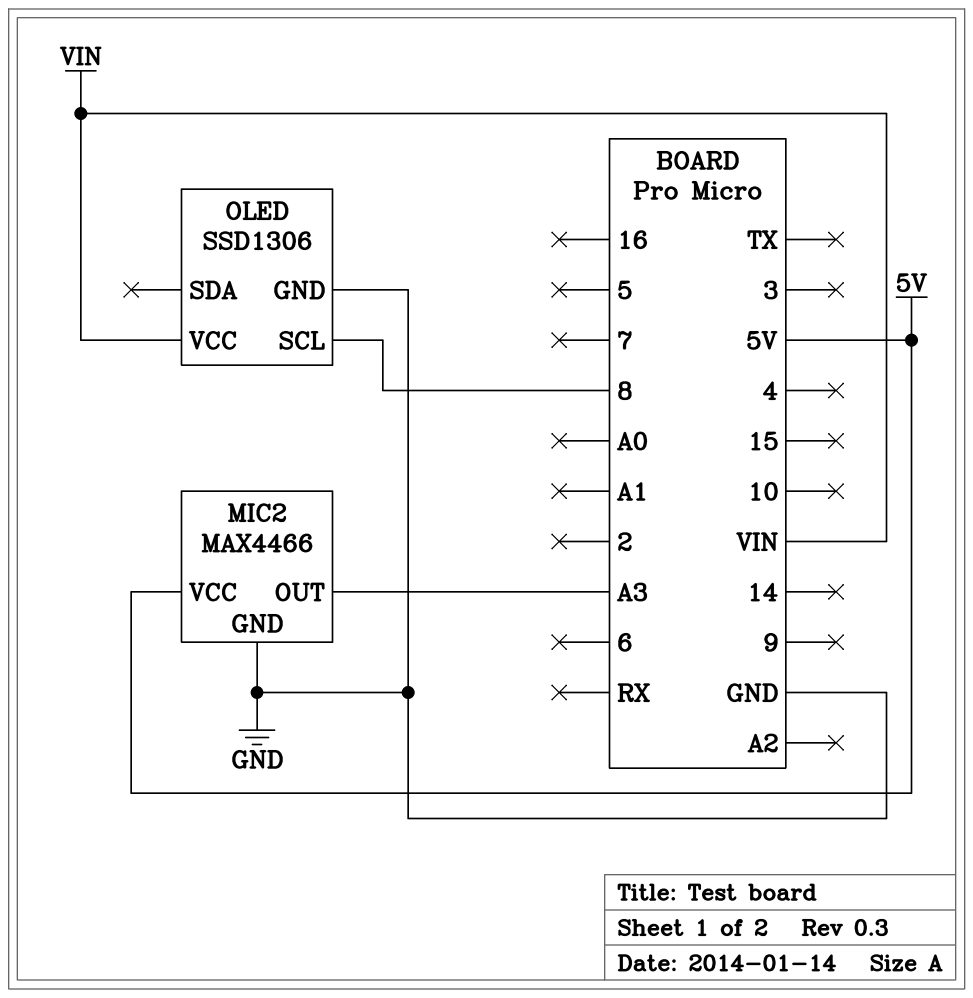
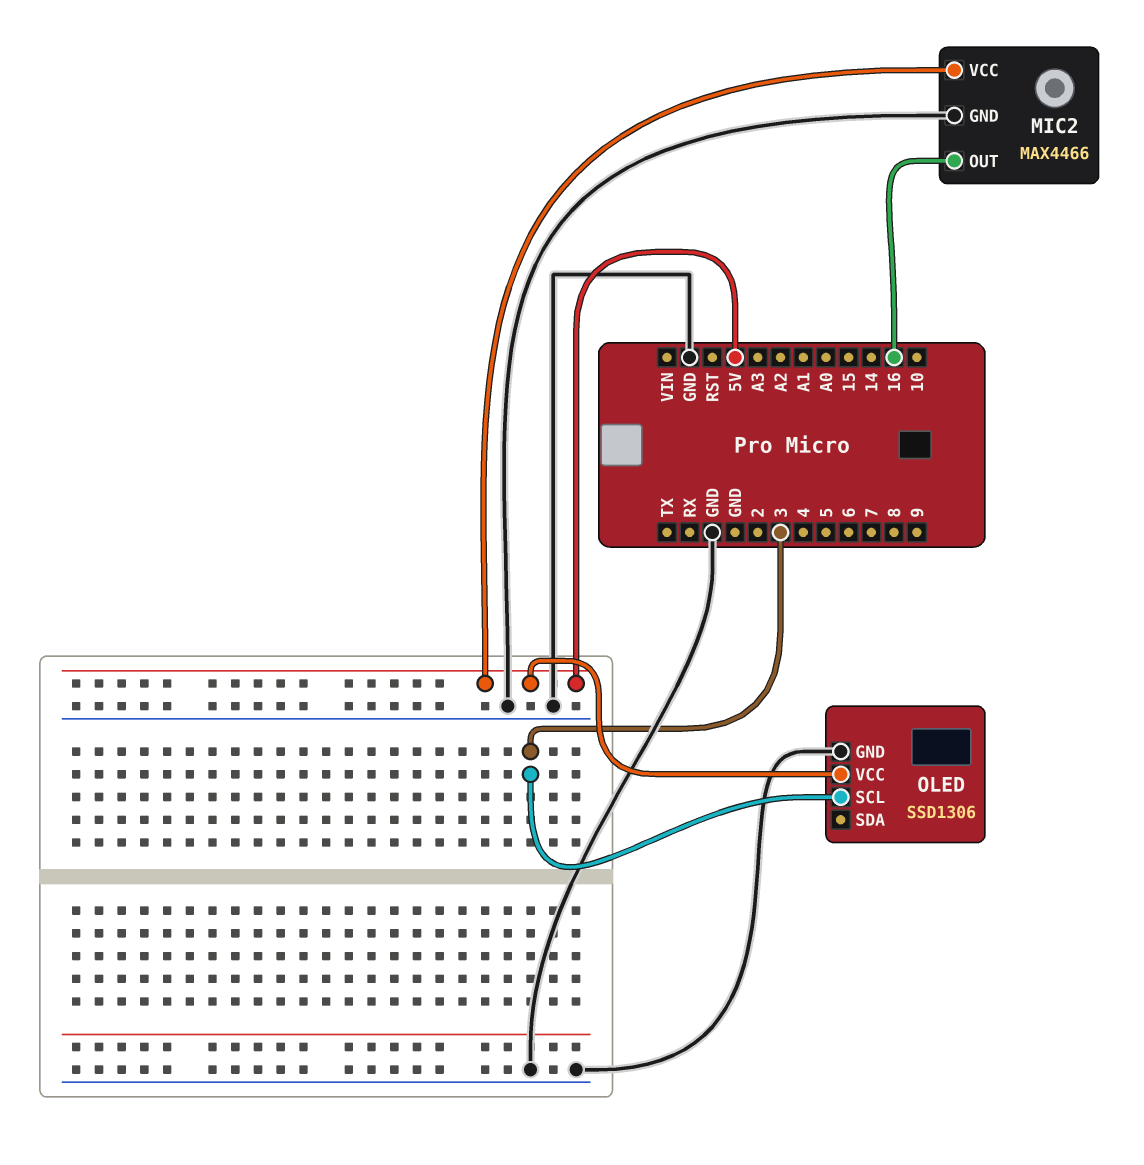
MIC2 pin OUT: A3 -> 16
OLED pin SCL: 8 -> 3
OLED pin VCC: VIN -> 5V

